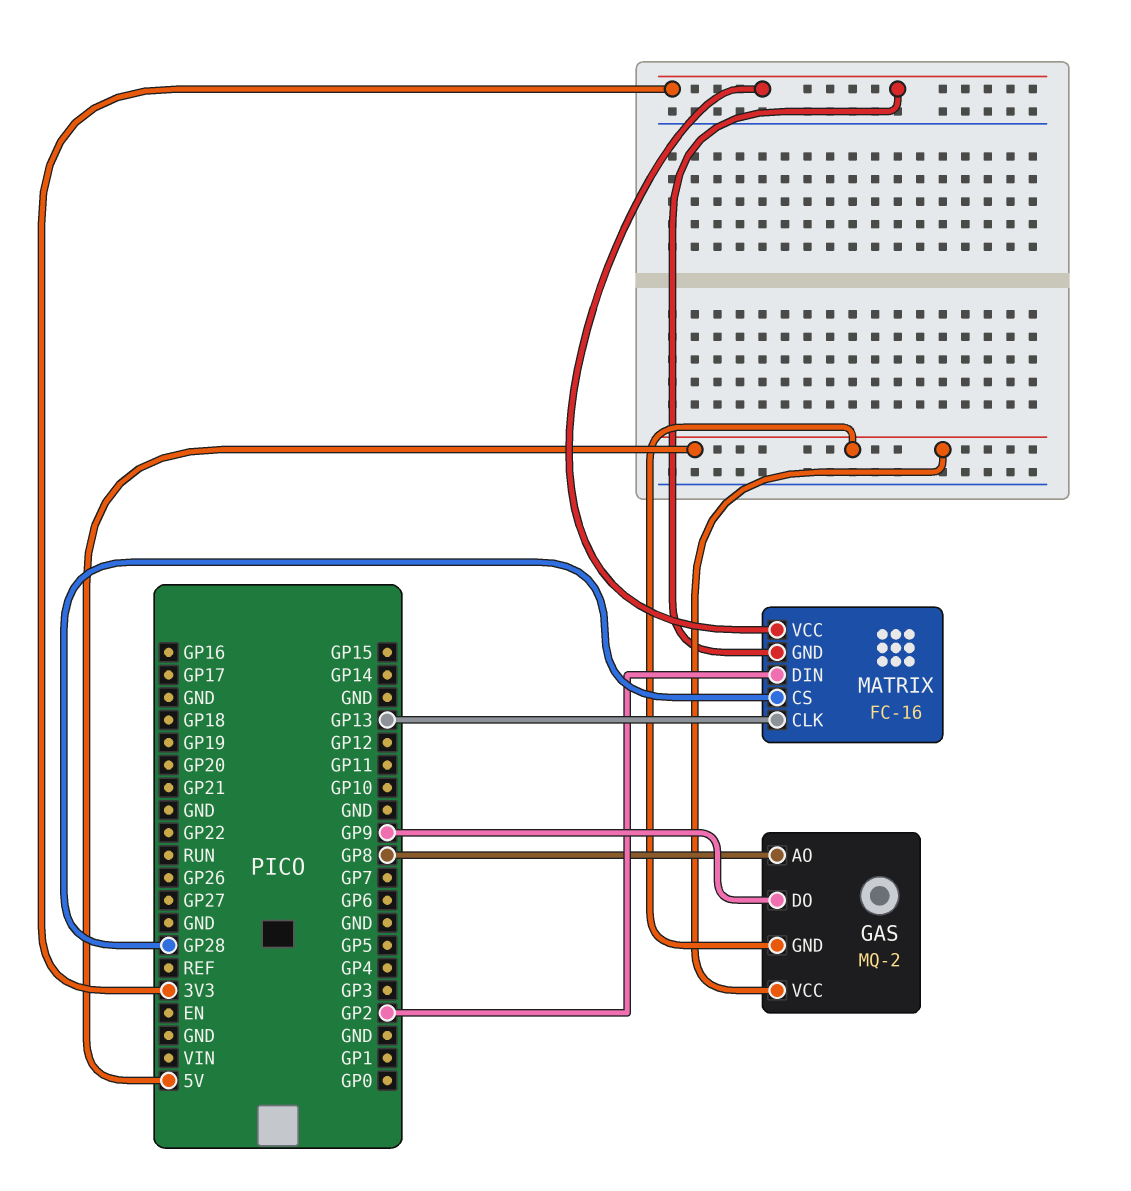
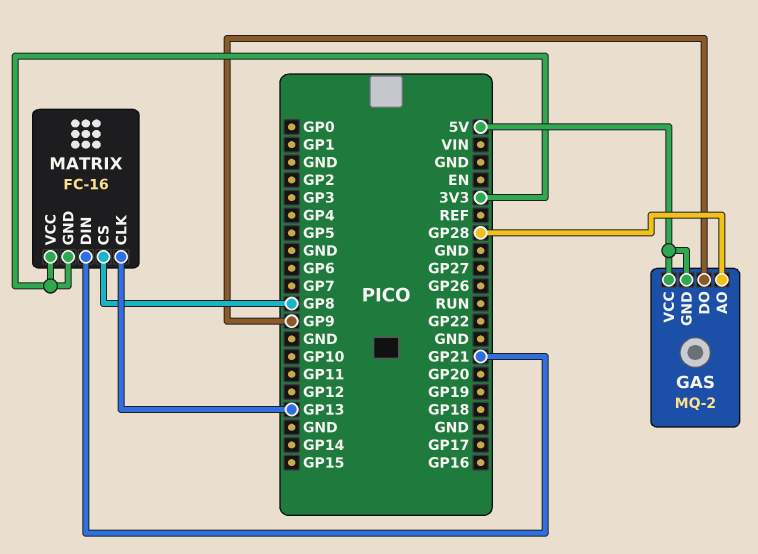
GAS pin AO: GP8 -> GP28
MATRIX pin CS: GP28 -> GP8
MATRIX pin DIN: GP2 -> GP21

